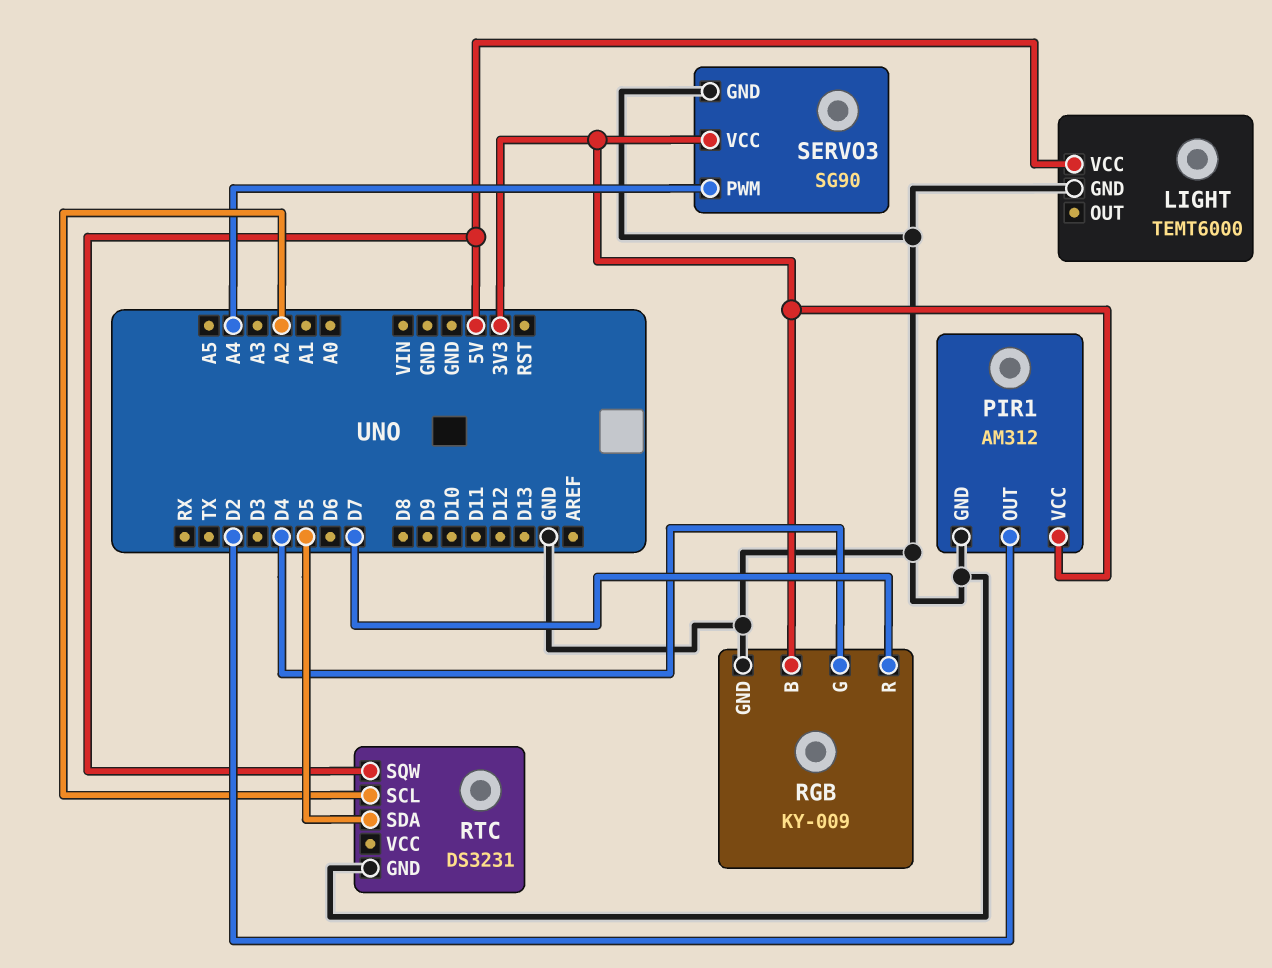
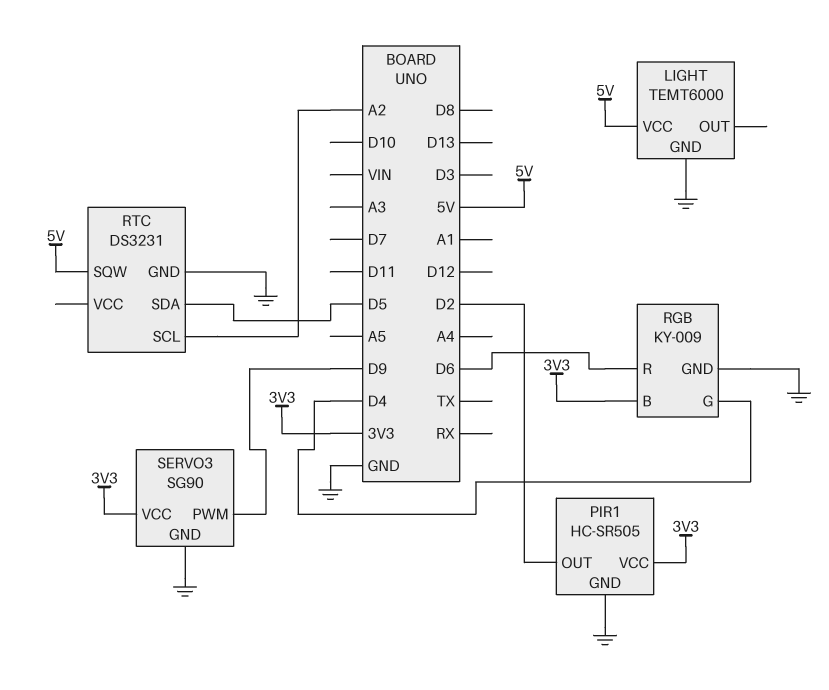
PIR1: AM312 -> HC-SR505
RGB pin R: D7 -> D6
SERVO3 pin PWM: A4 -> D9

